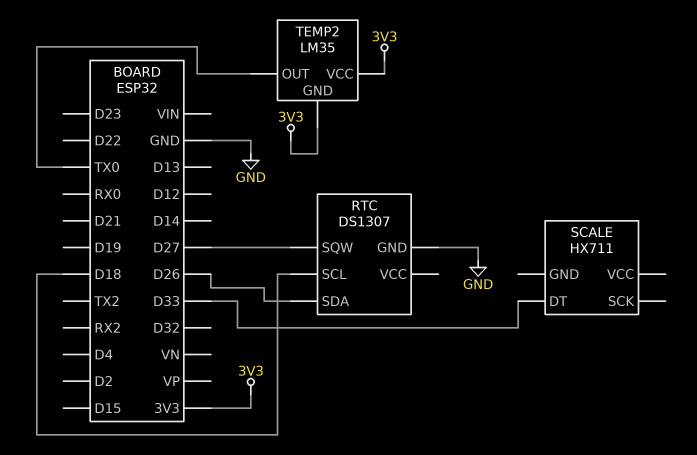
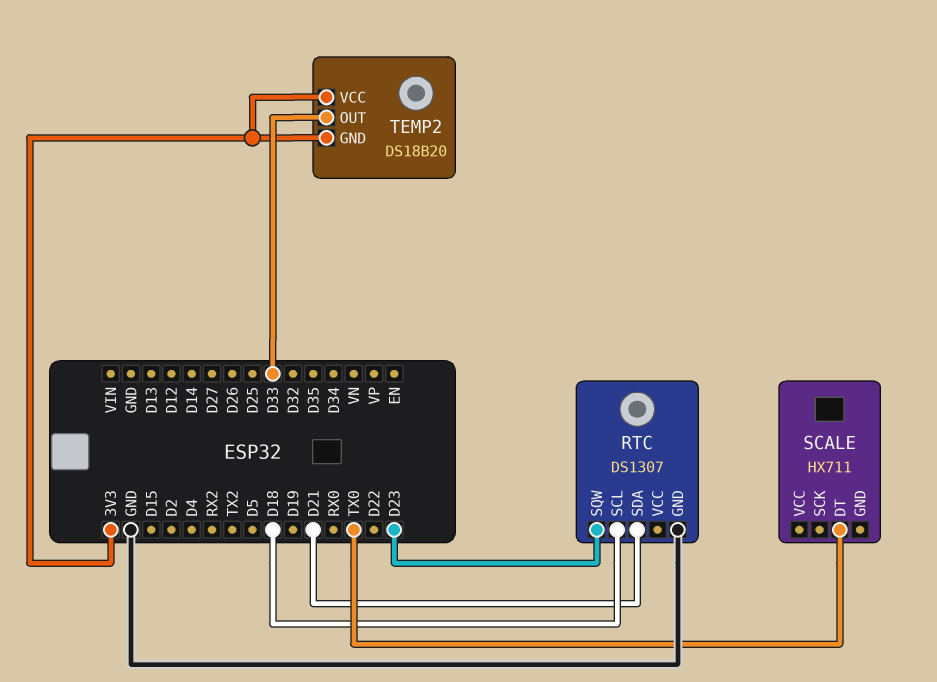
RTC pin SDA: D26 -> D21
RTC pin SQW: D27 -> D23
SCALE pin DT: D33 -> TX0
TEMP2: LM35 -> DS18B20
TEMP2 pin OUT: TX0 -> D33

